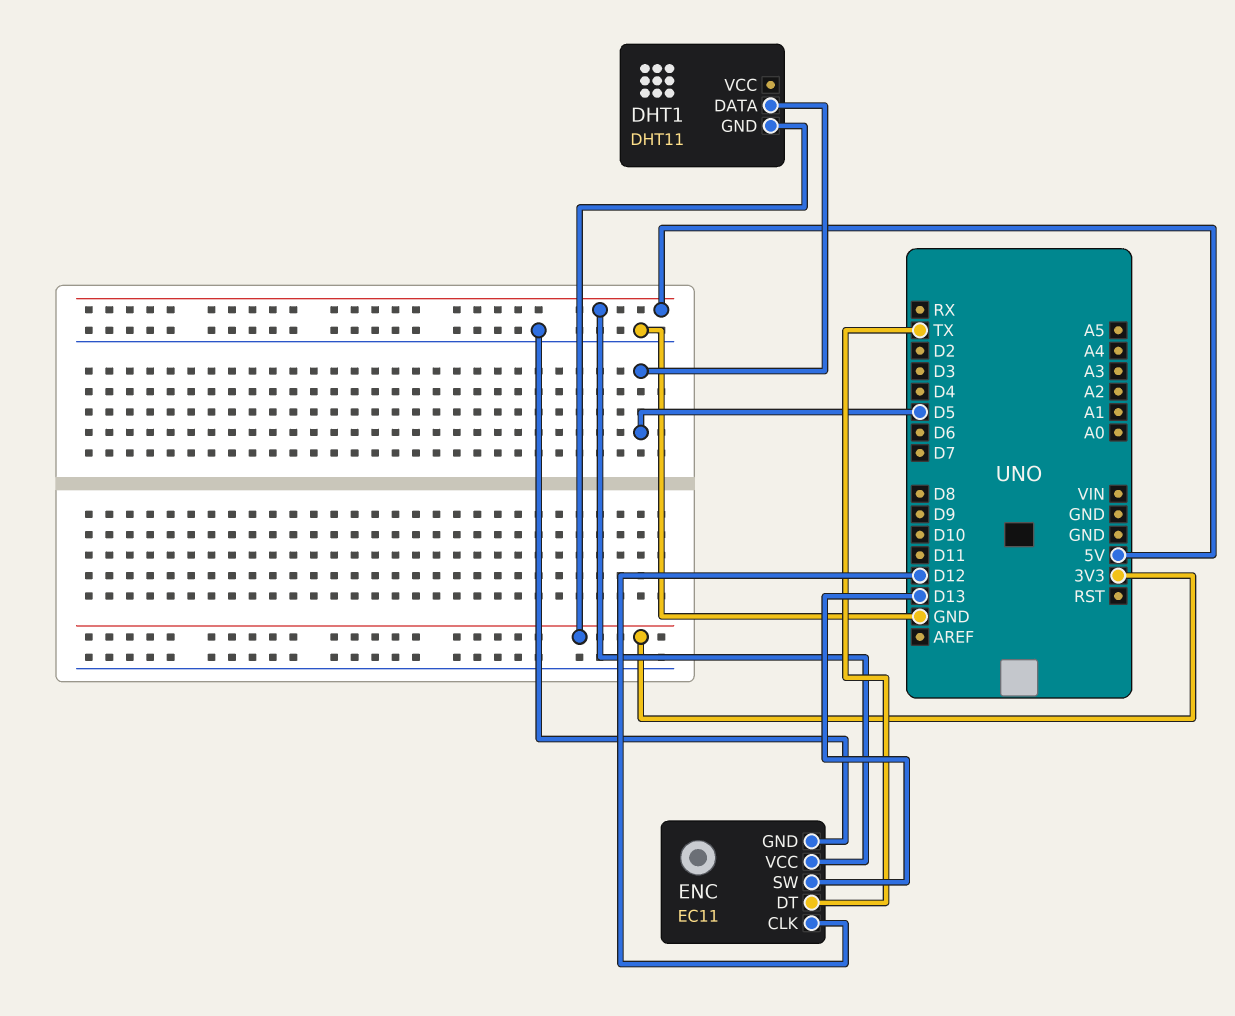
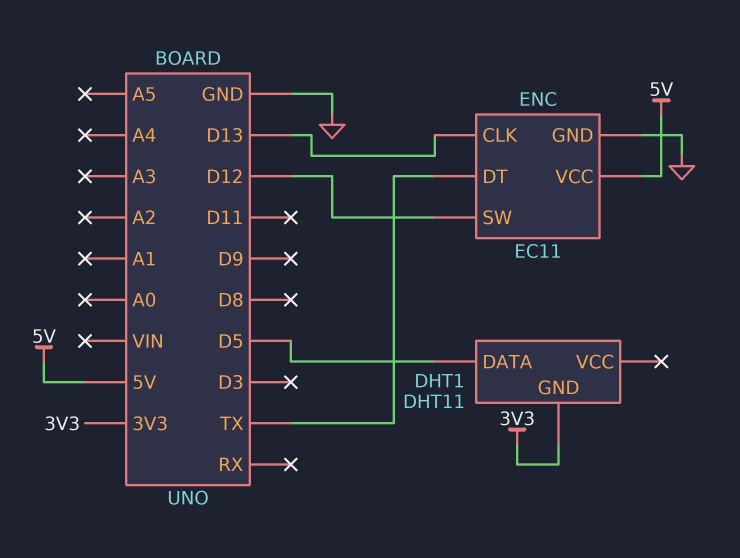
ENC pin CLK: D12 -> D13
ENC pin SW: D13 -> D12

